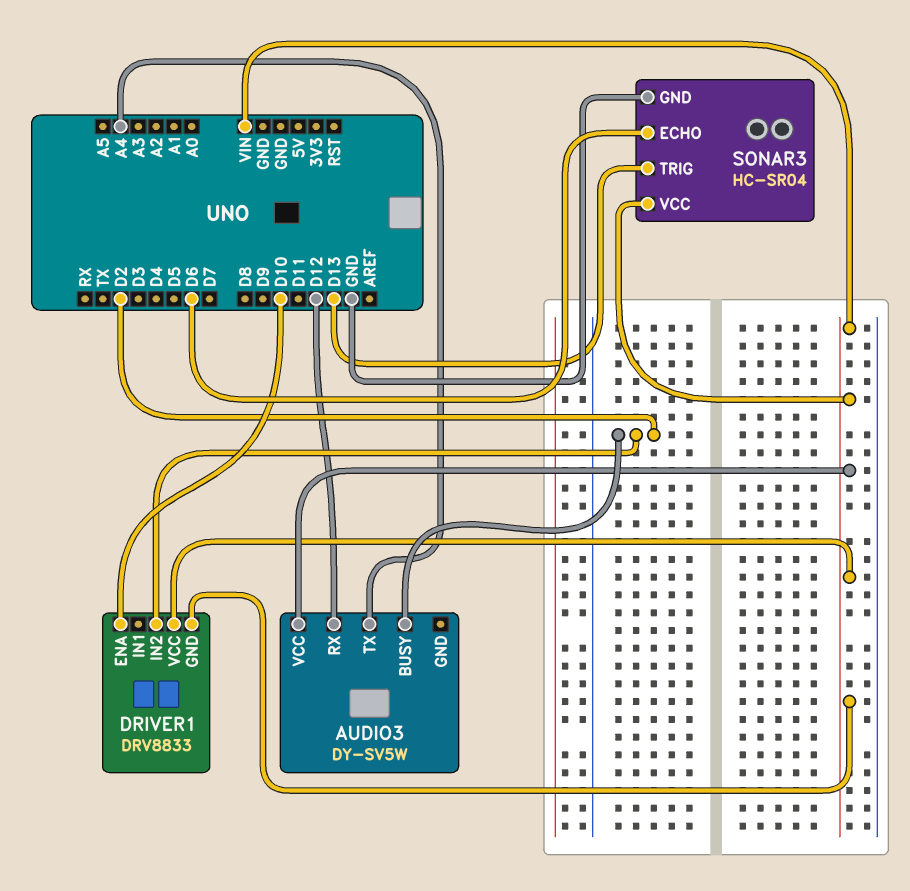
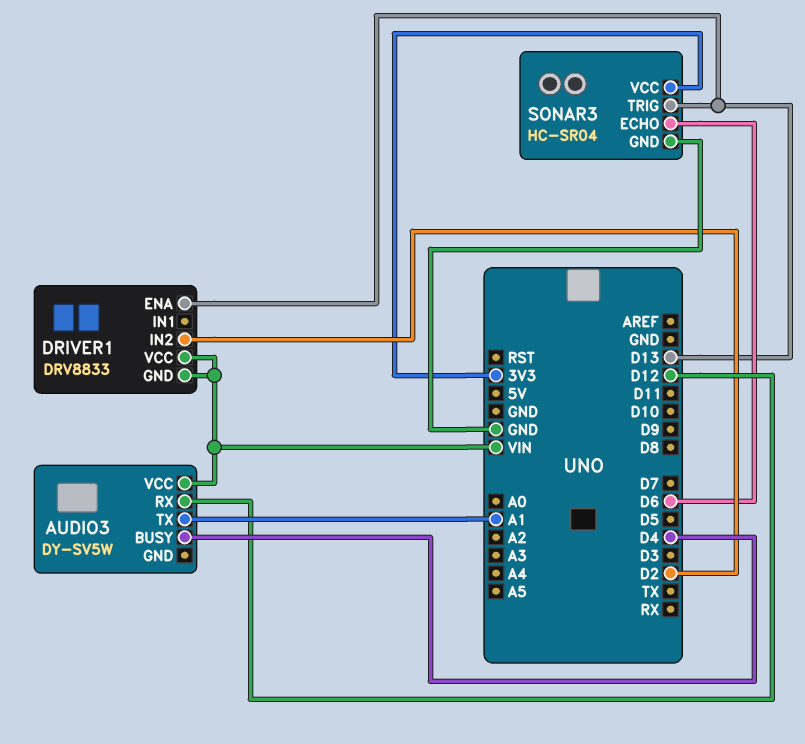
AUDIO3 pin BUSY: D2 -> D4
AUDIO3 pin TX: A4 -> A1
DRIVER1 pin ENA: D10 -> D13
SONAR3 pin VCC: VIN -> 3V3

